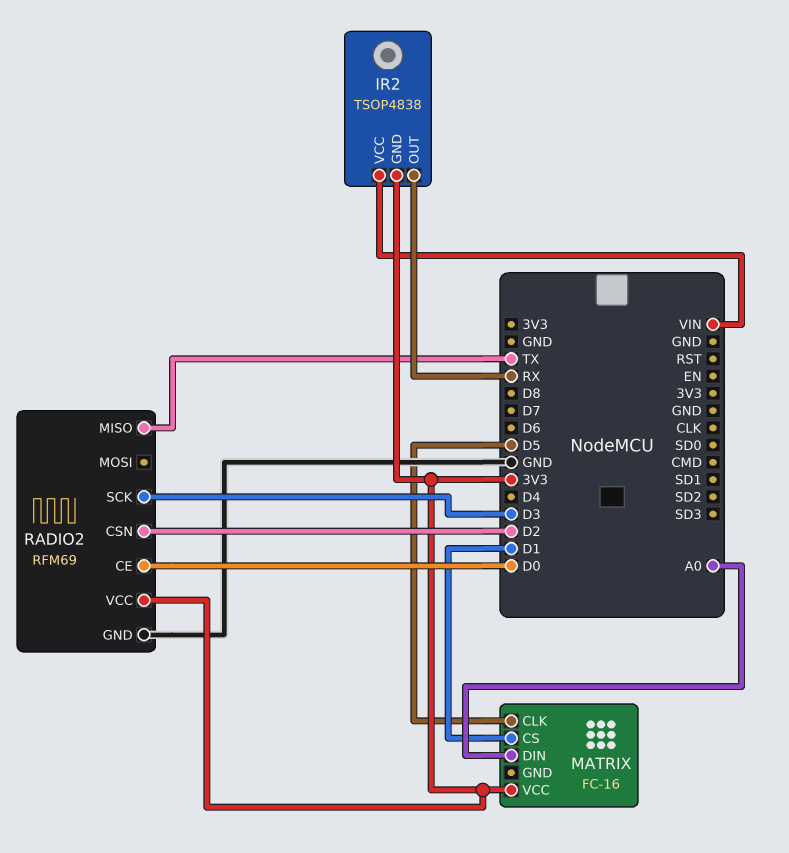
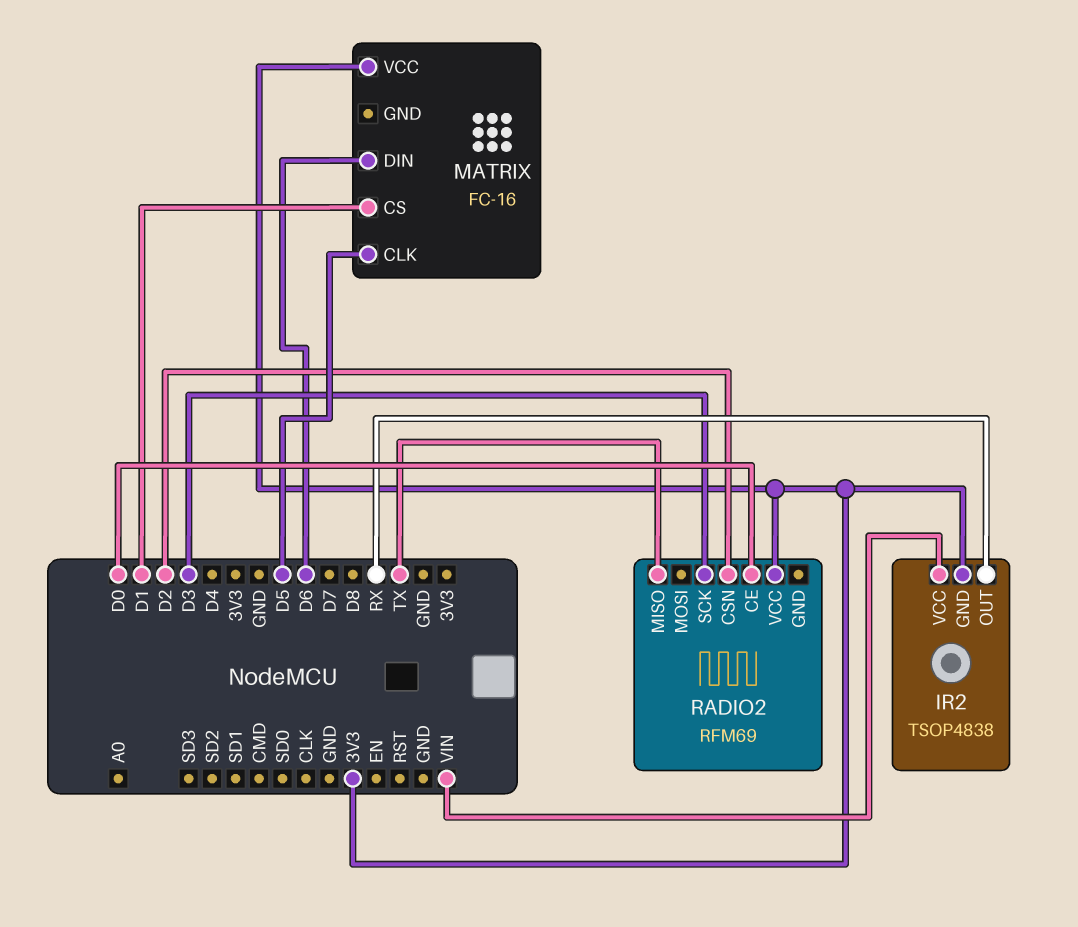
MATRIX pin DIN: A0 -> D6
RADIO2 pin GND: GND -> none

